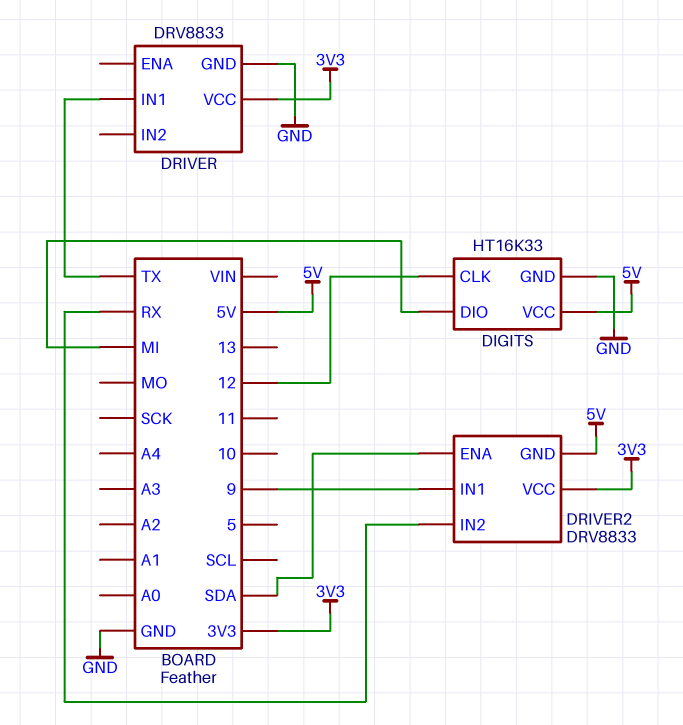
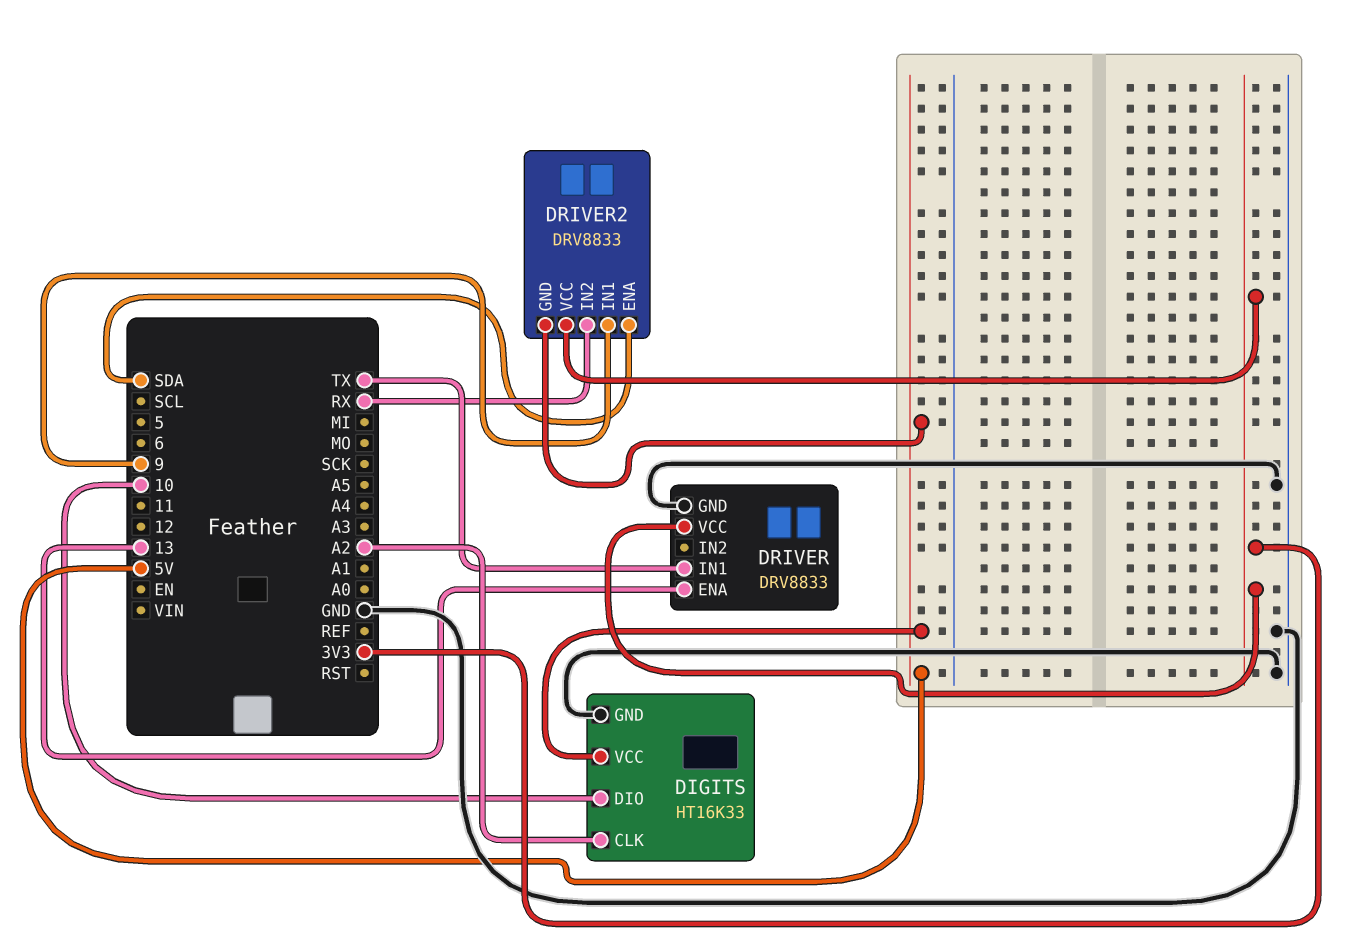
DIGITS pin CLK: 12 -> A2
DIGITS pin DIO: MI -> 10
DRIVER pin ENA: none -> 13

